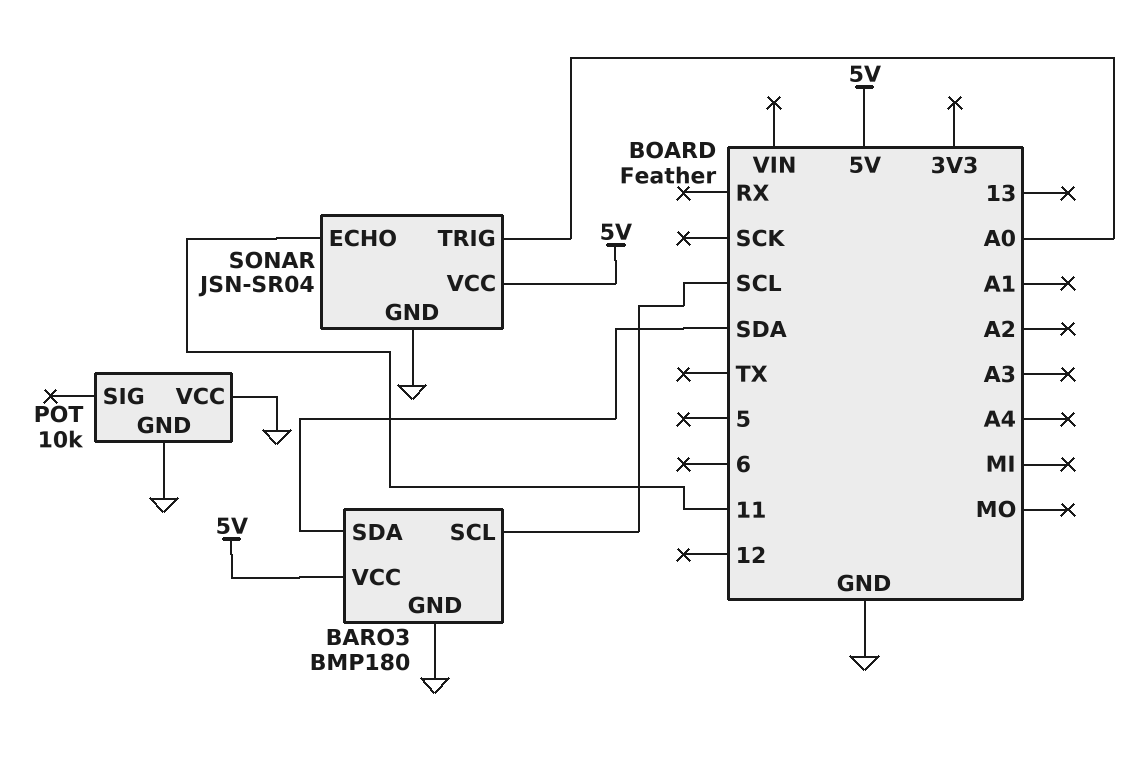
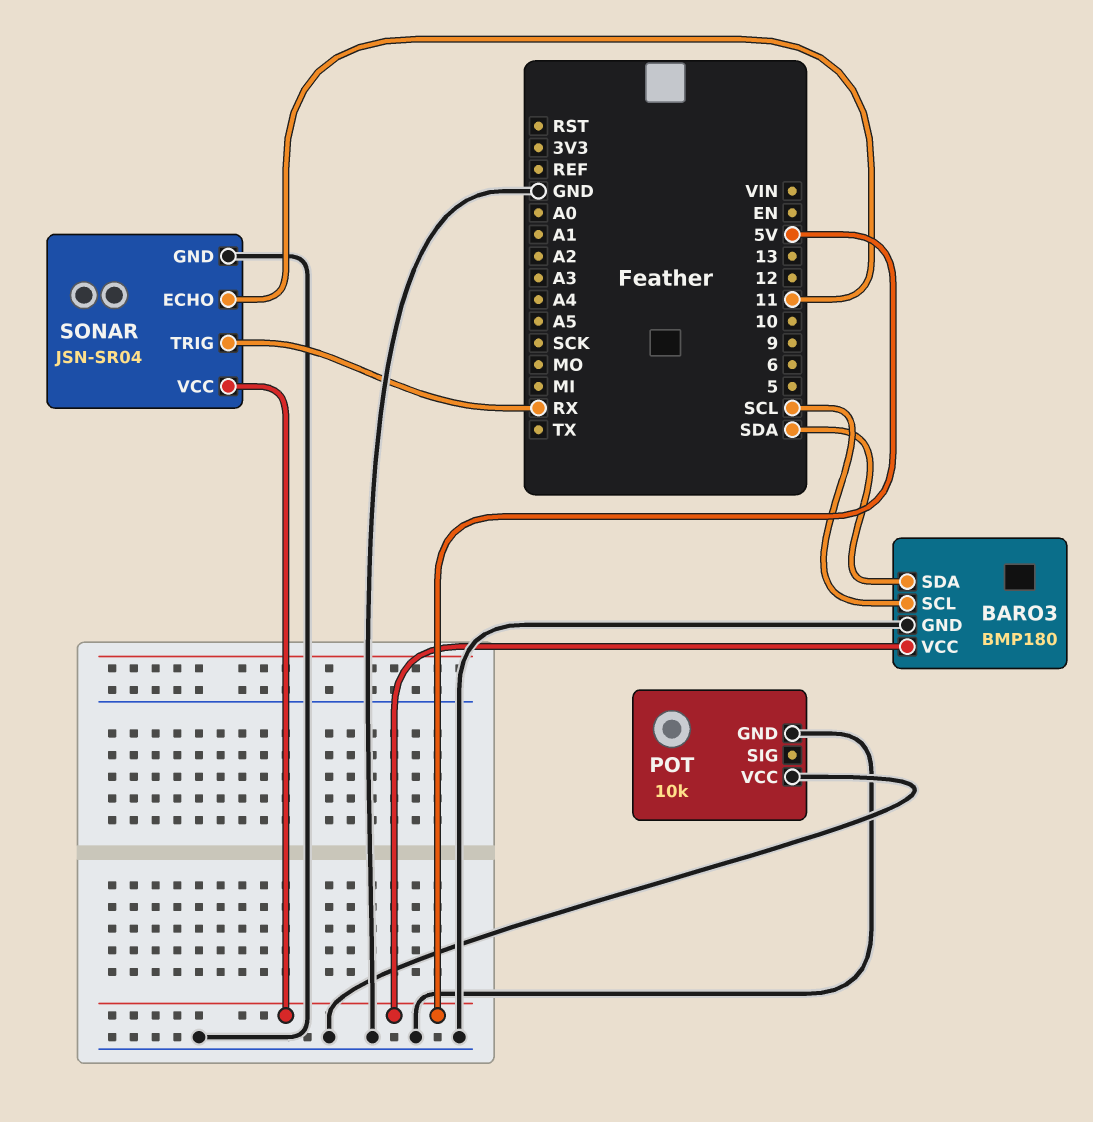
SONAR pin TRIG: A0 -> RX

